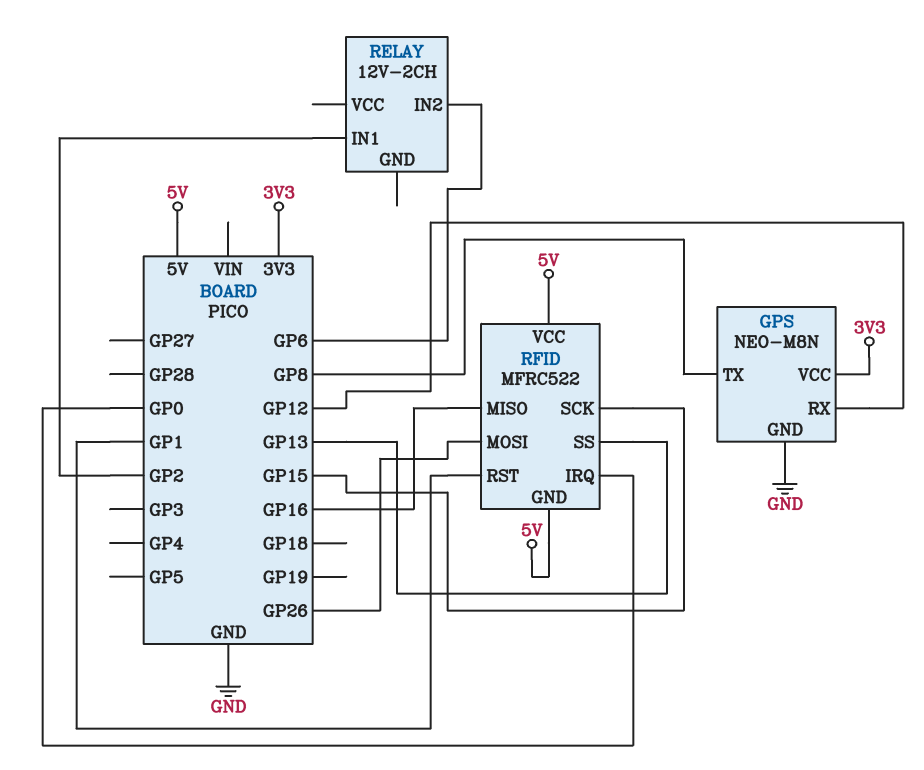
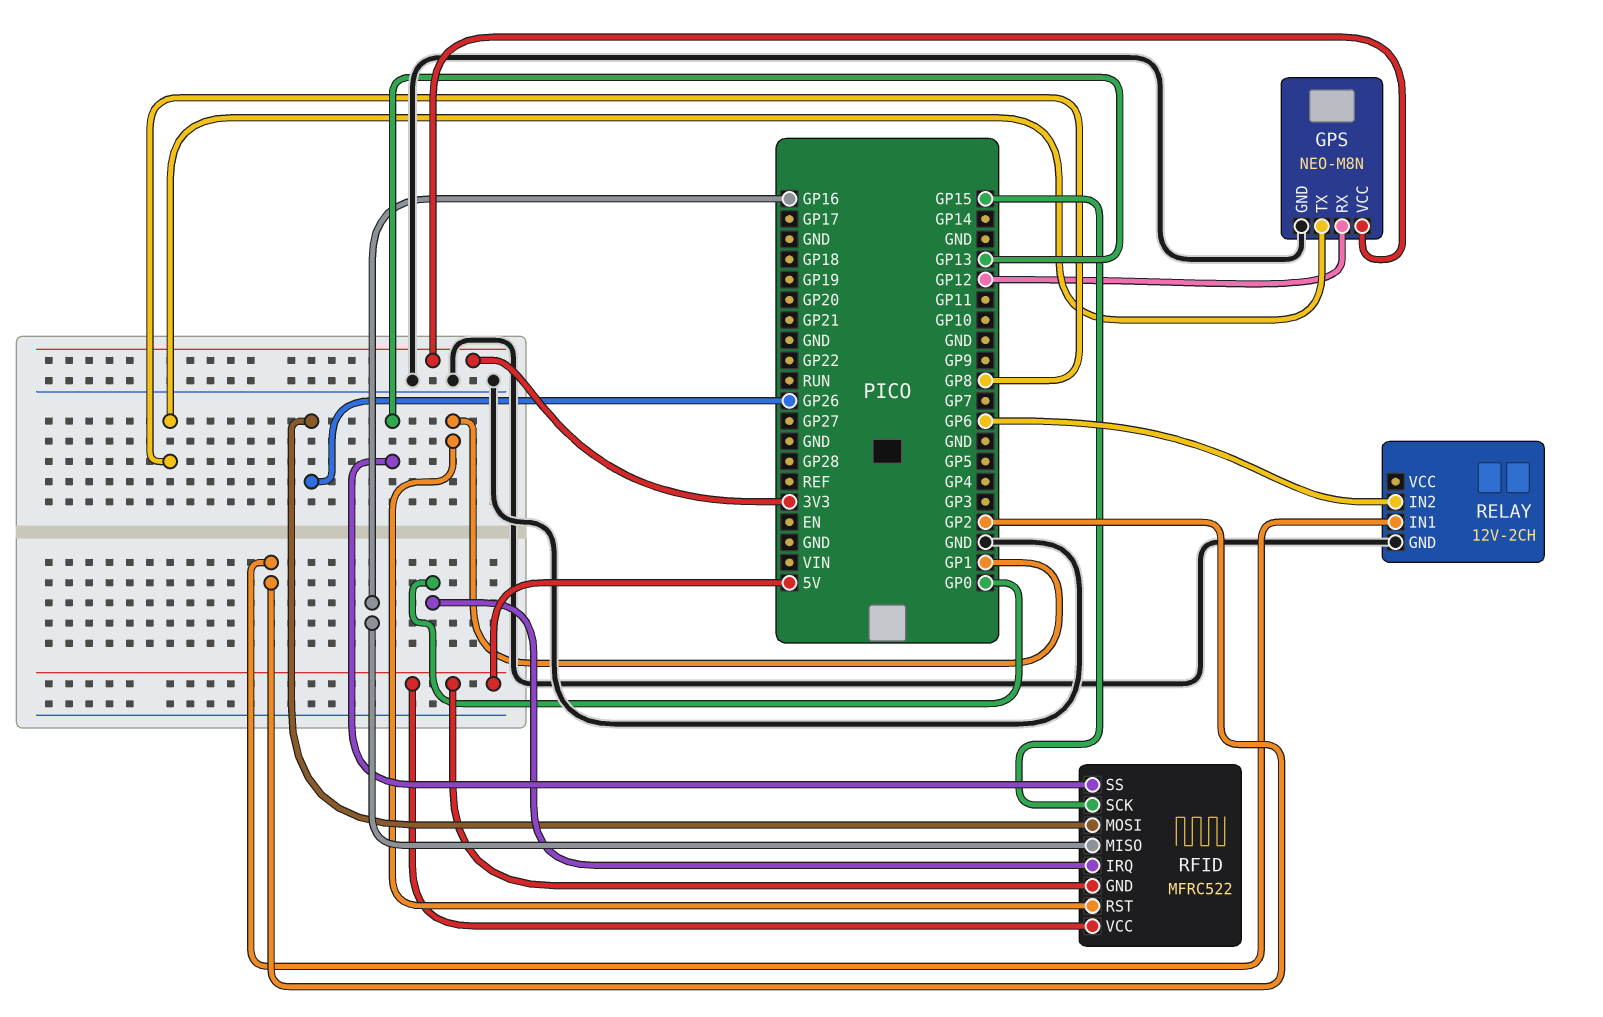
RELAY pin GND: none -> GND

